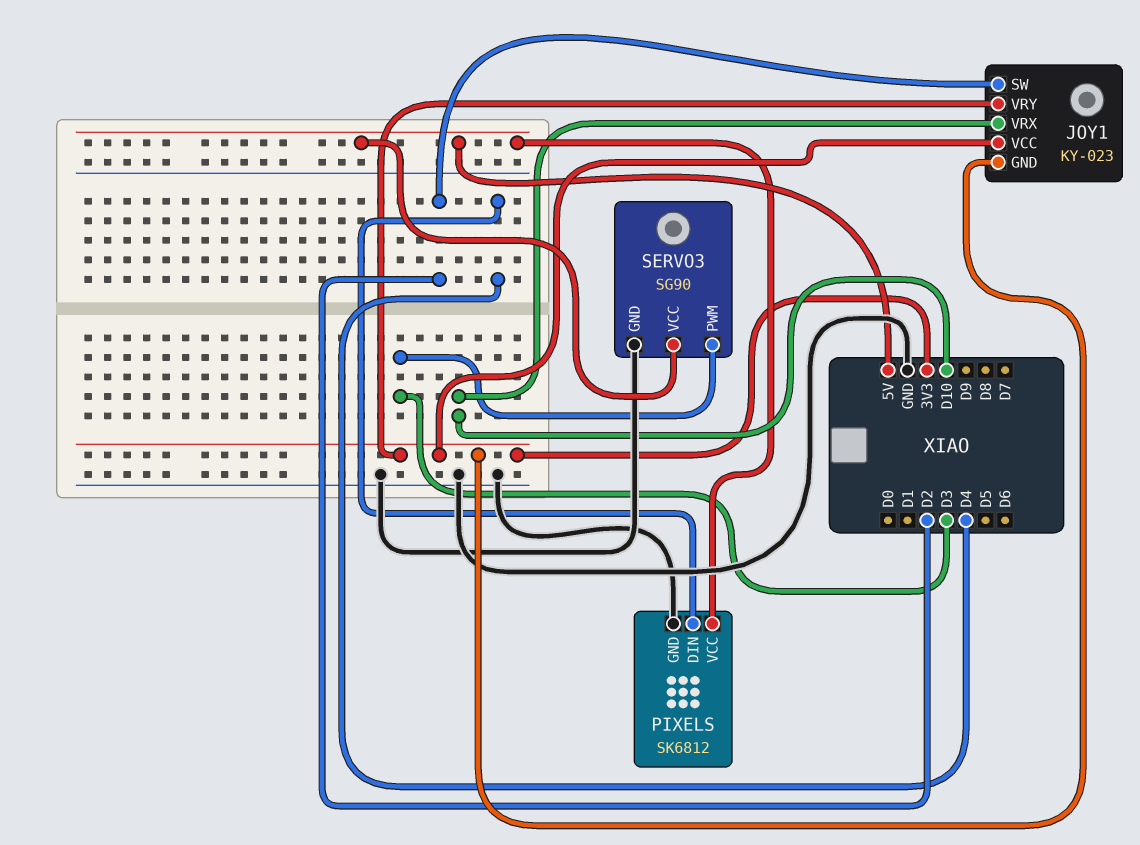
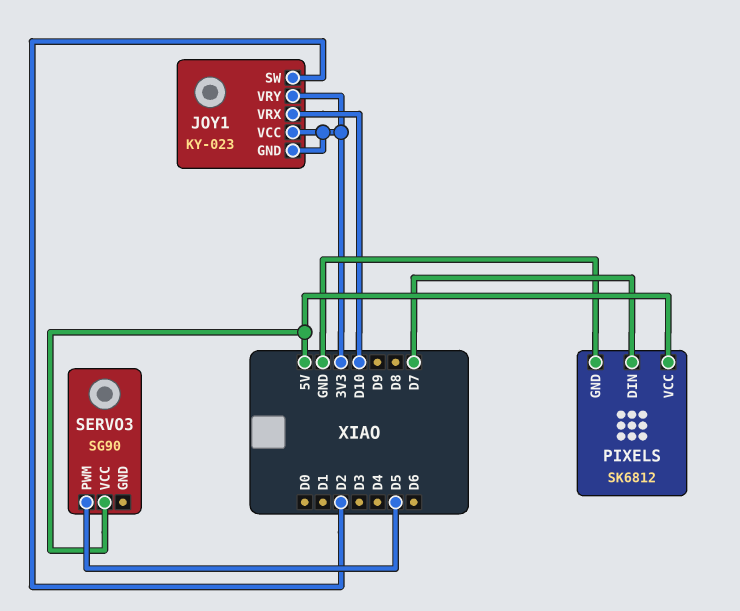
PIXELS pin DIN: D4 -> D7
SERVO3 pin GND: GND -> none
SERVO3 pin PWM: D3 -> D5

